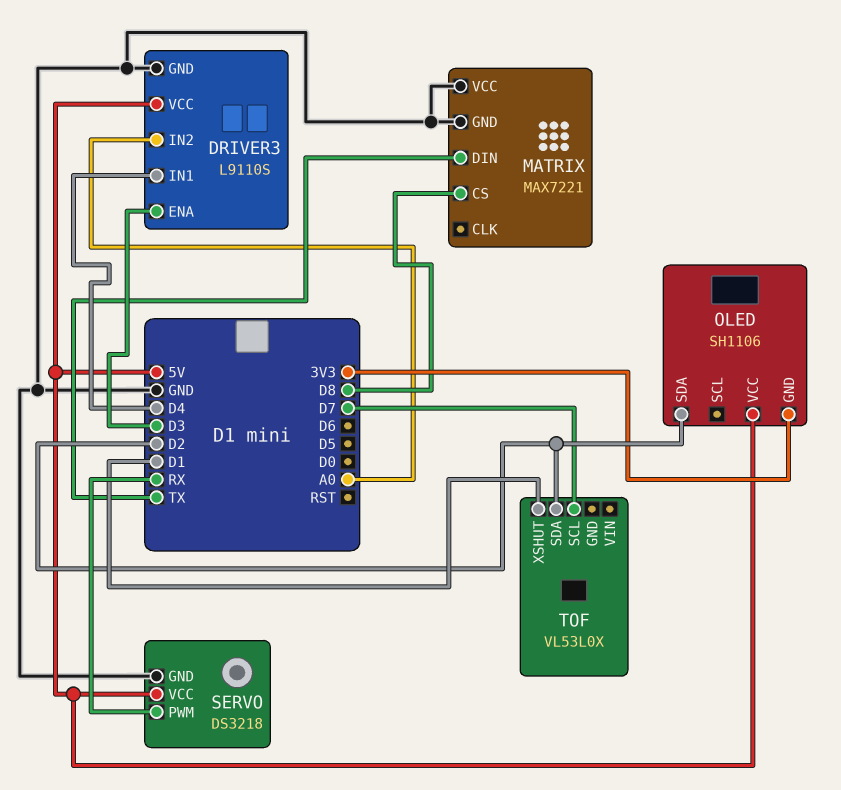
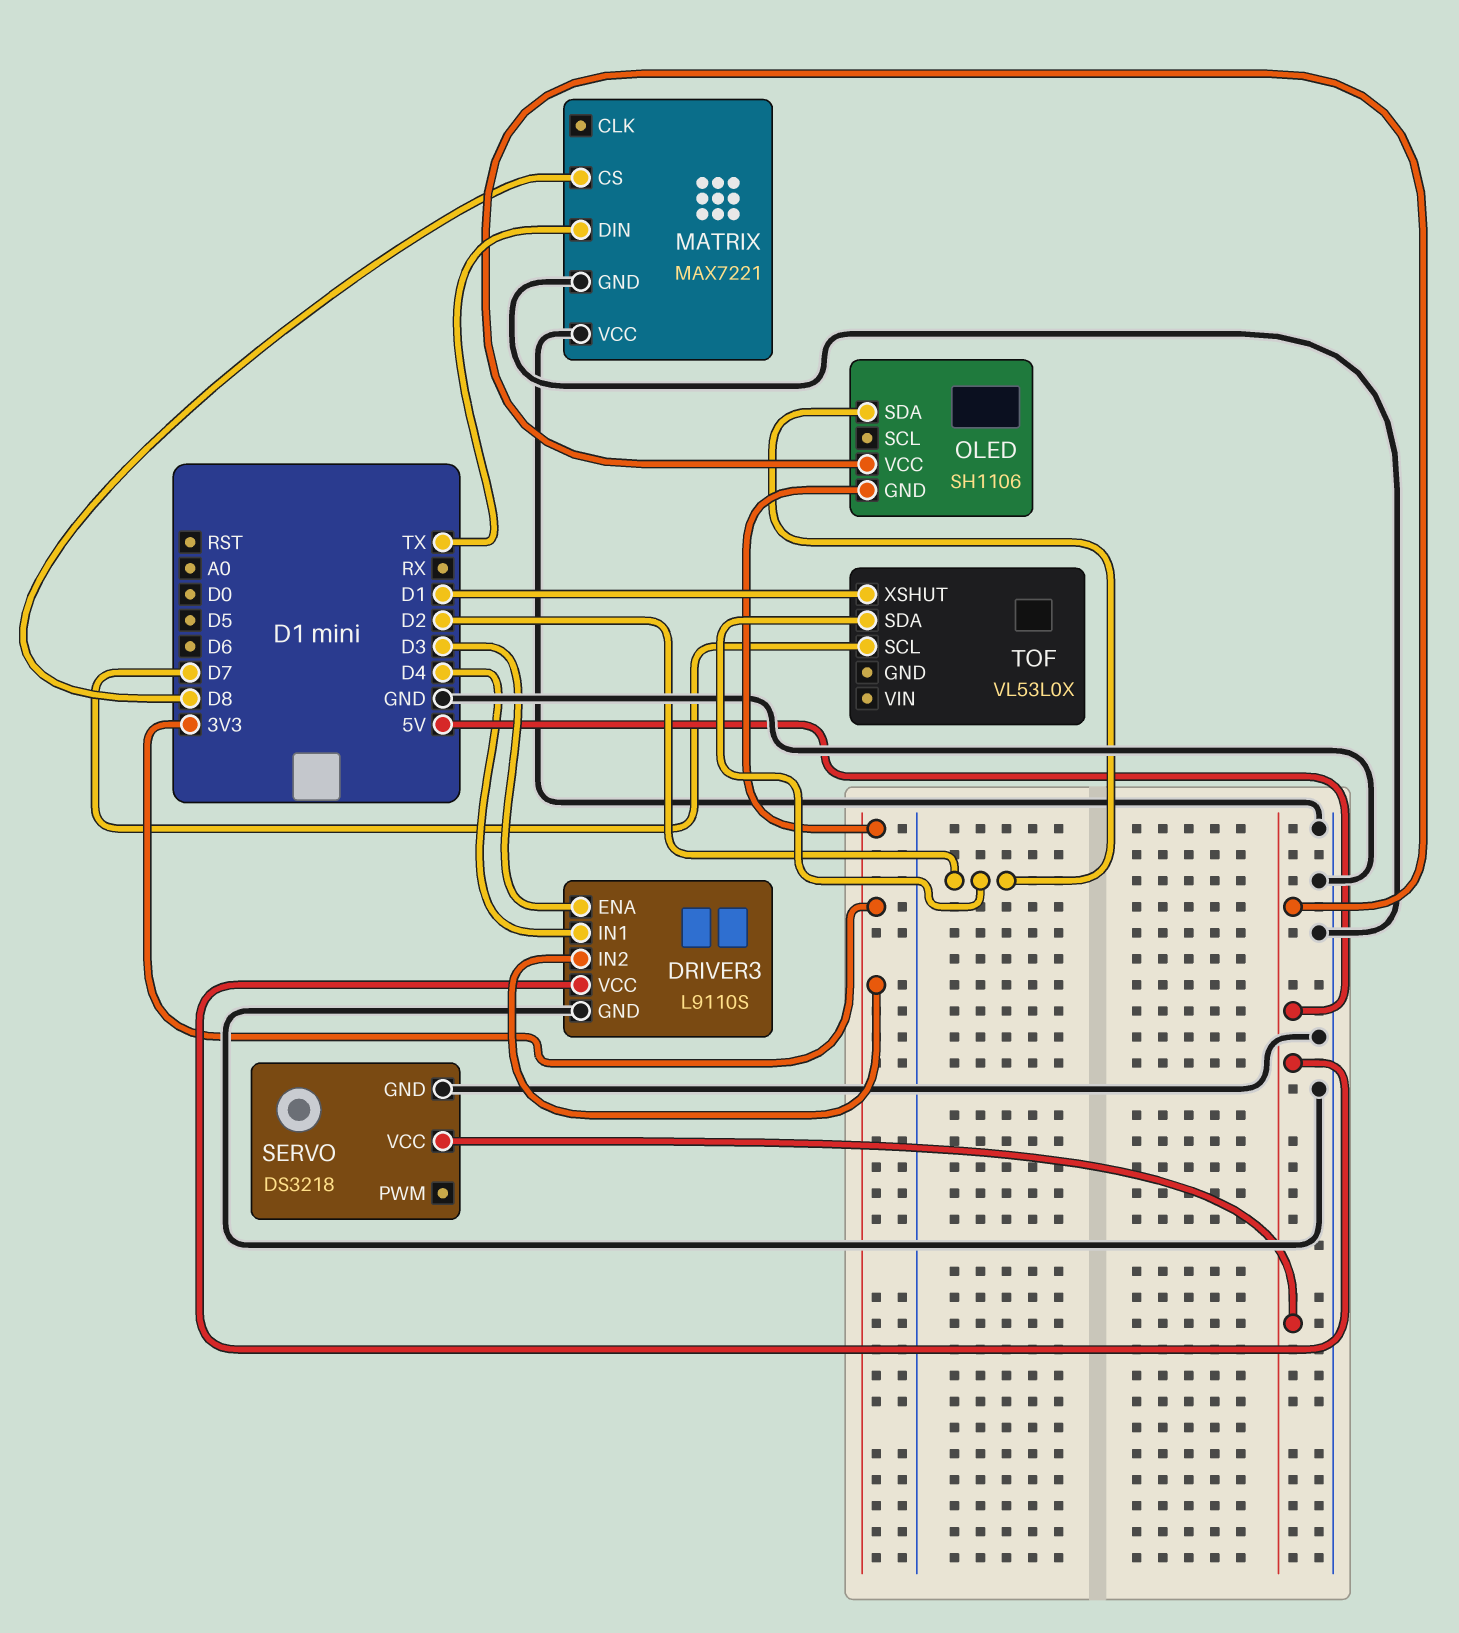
DRIVER3 pin IN2: A0 -> 3V3
SERVO pin PWM: RX -> none

